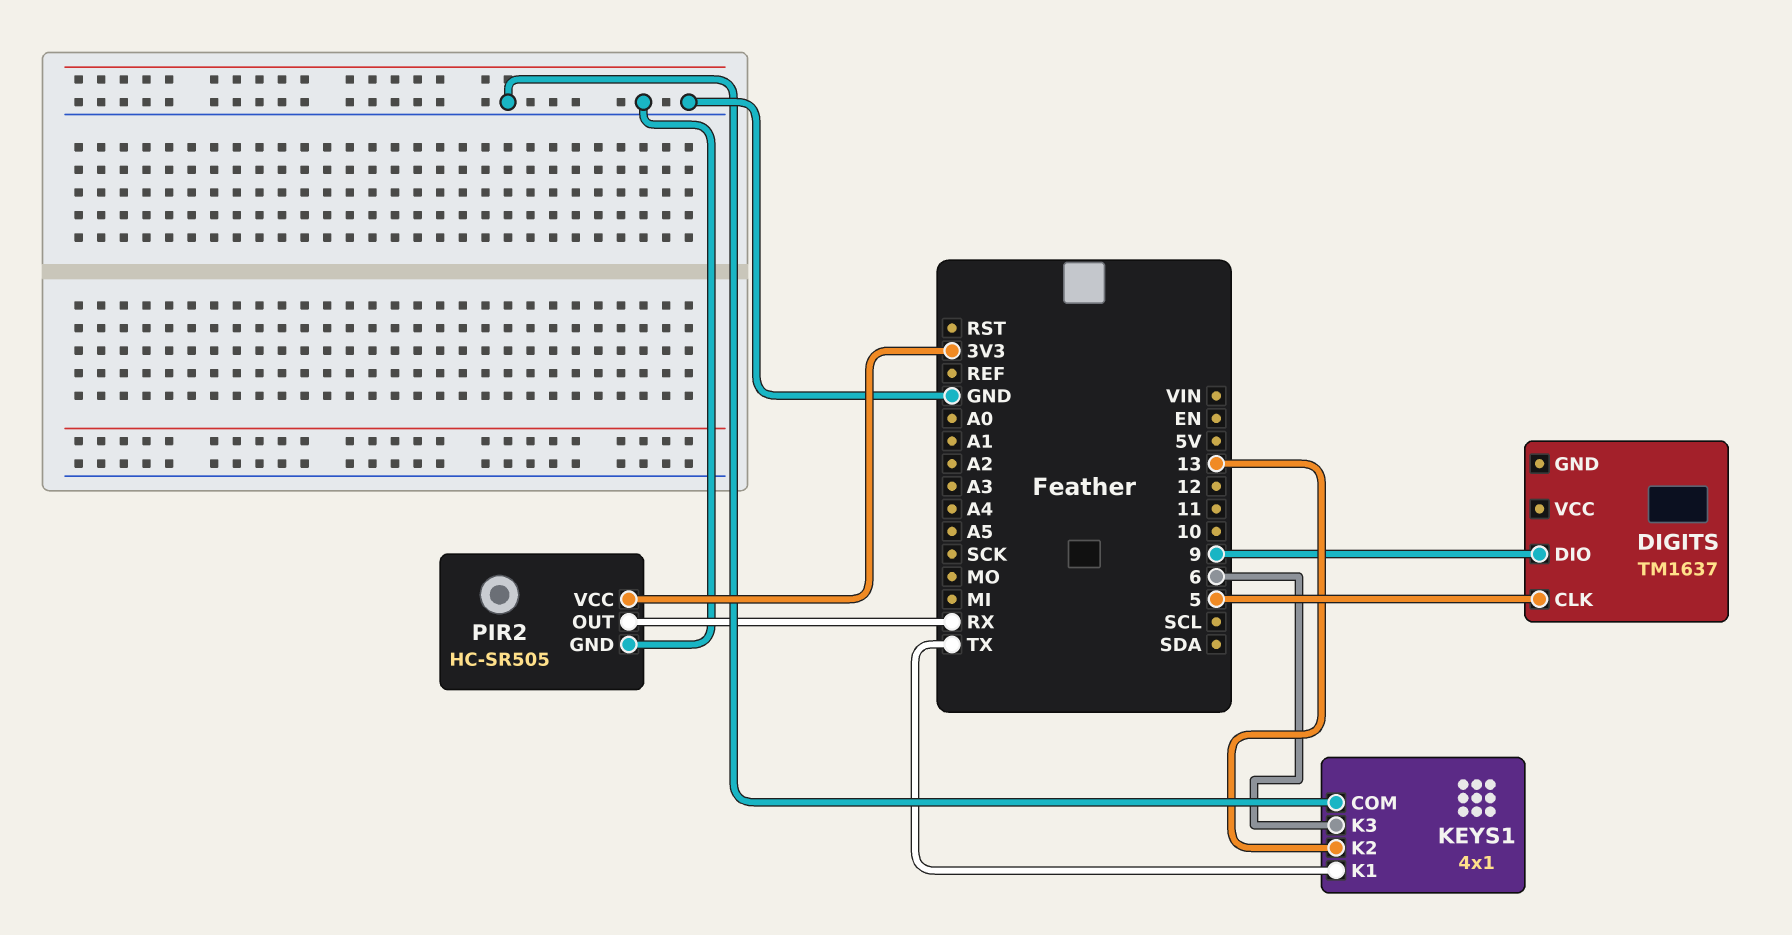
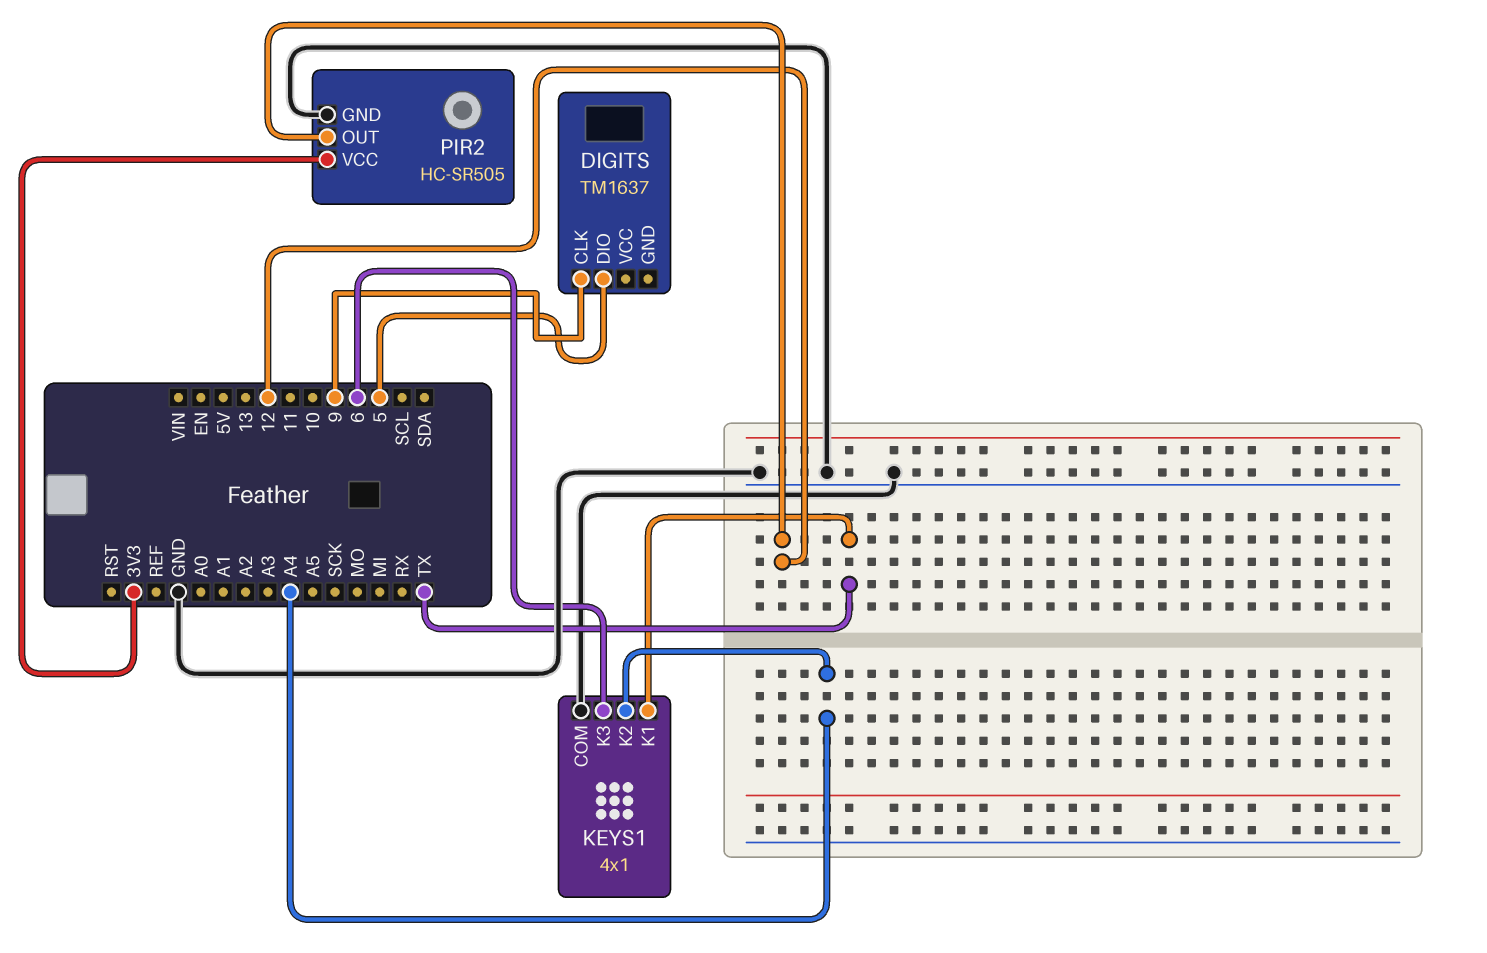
DIGITS pin CLK: 5 -> 9
DIGITS pin DIO: 9 -> 5
KEYS1 pin K2: 13 -> A4
PIR2 pin OUT: RX -> 12

